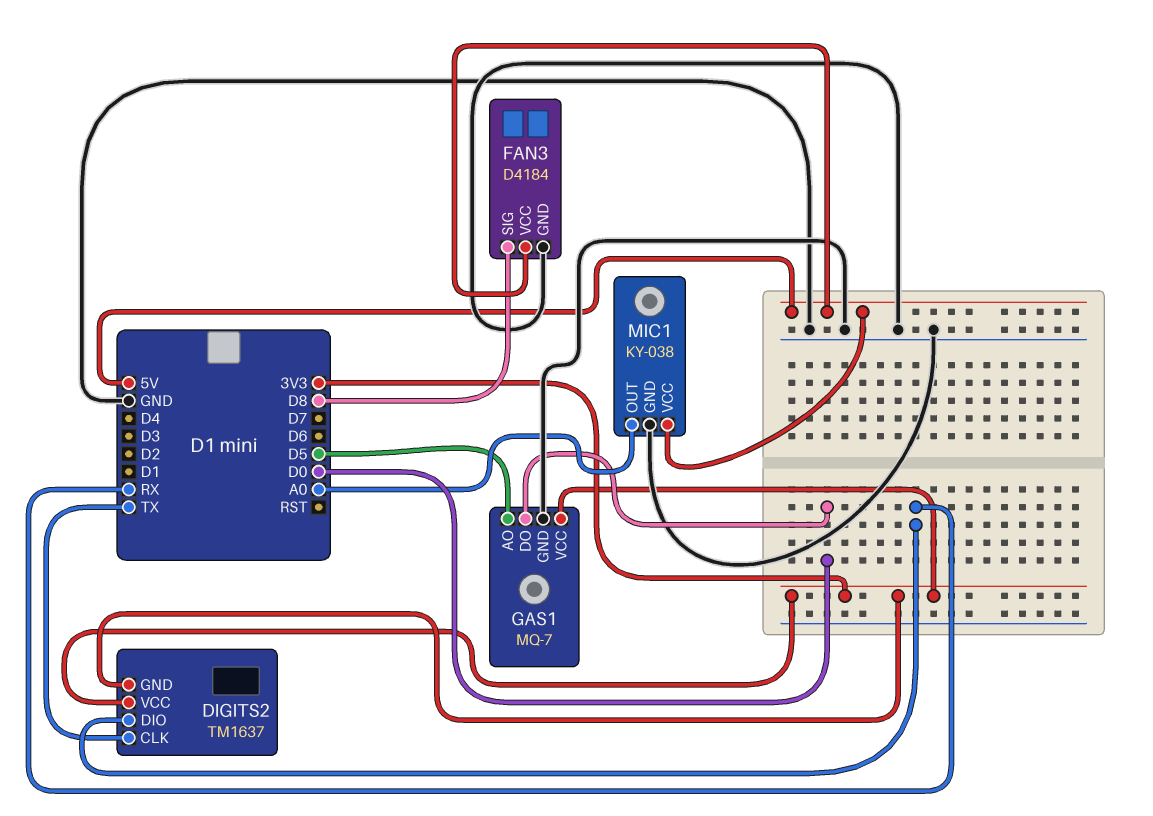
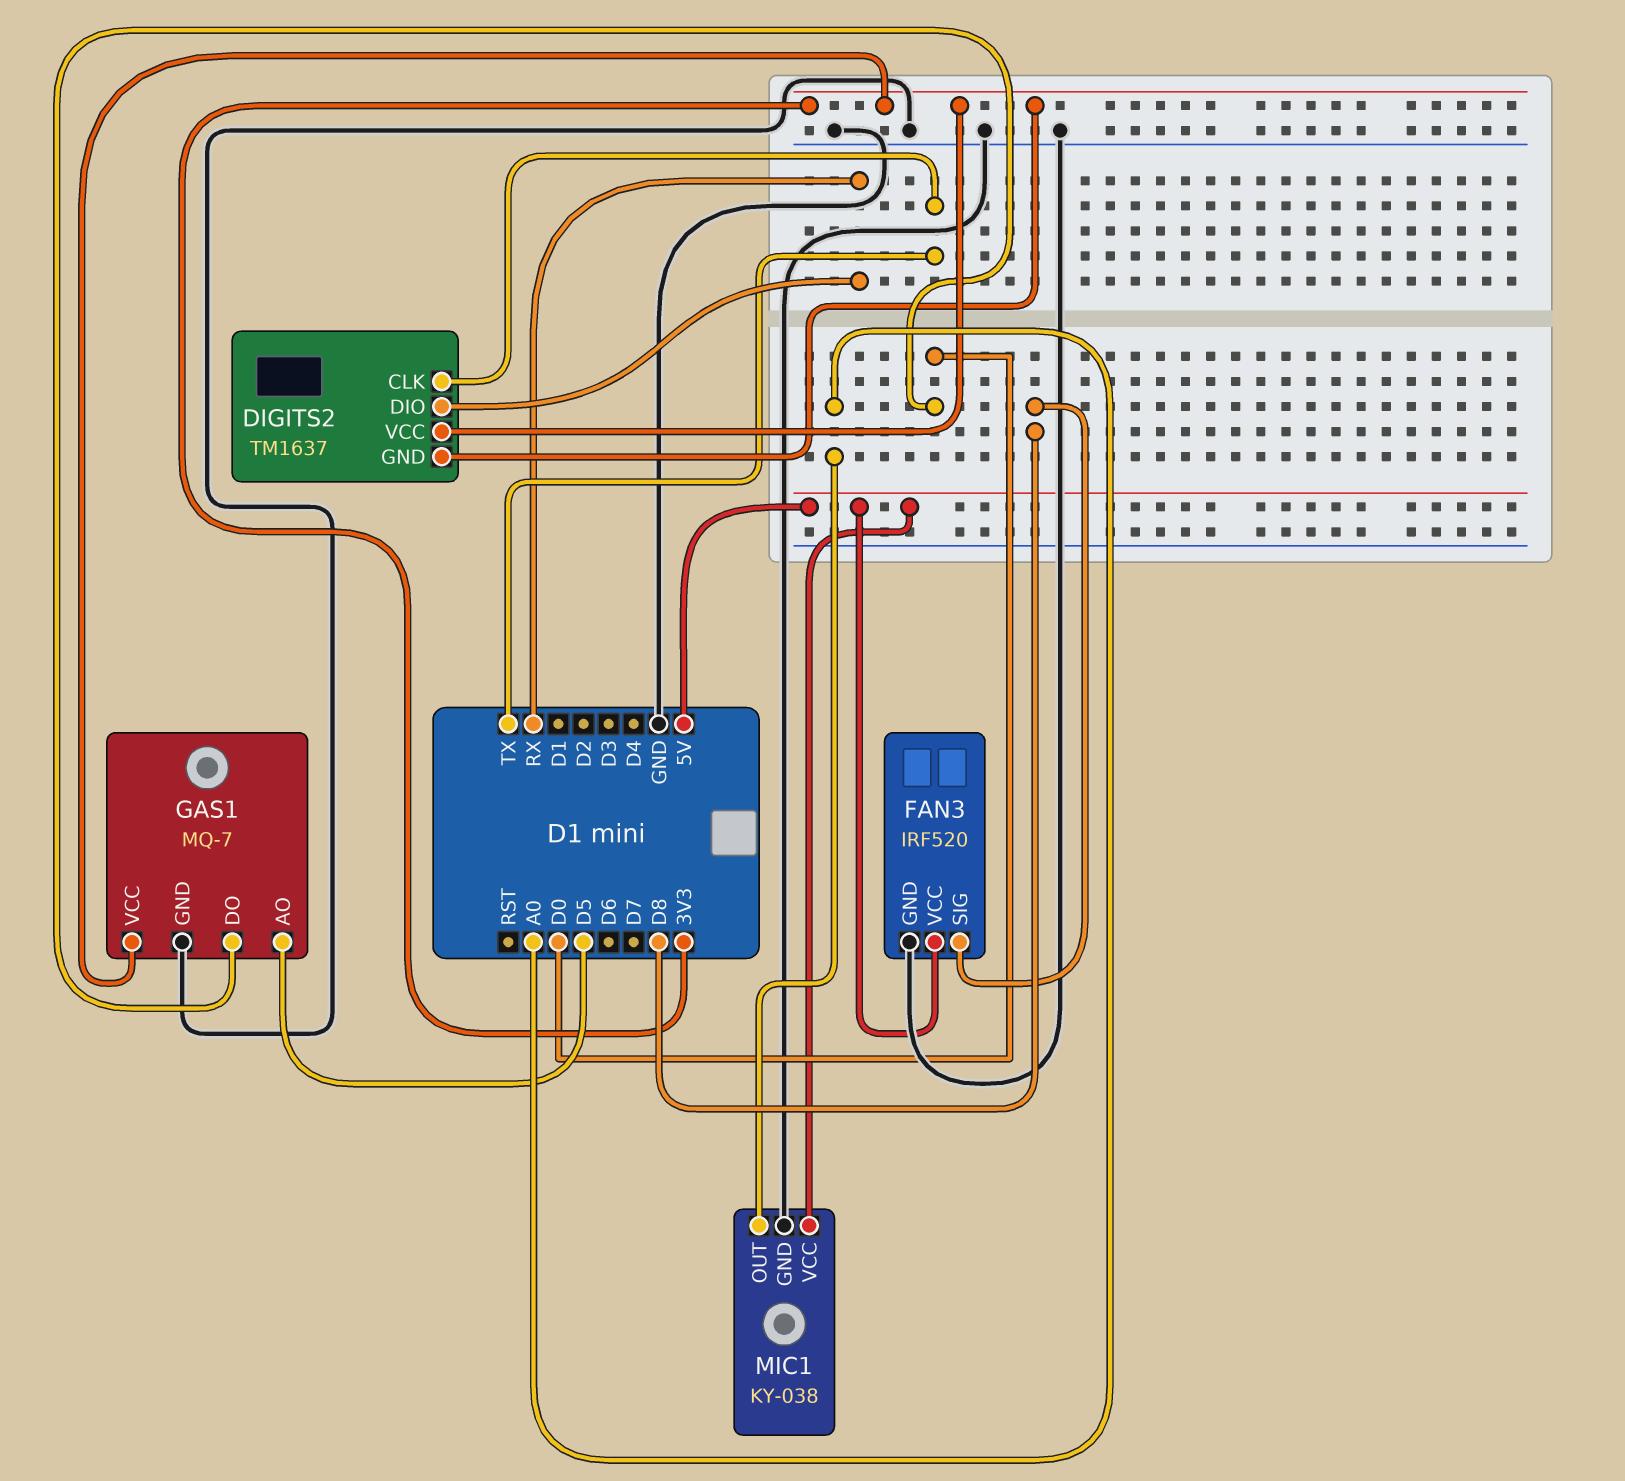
FAN3: D4184 -> IRF520

